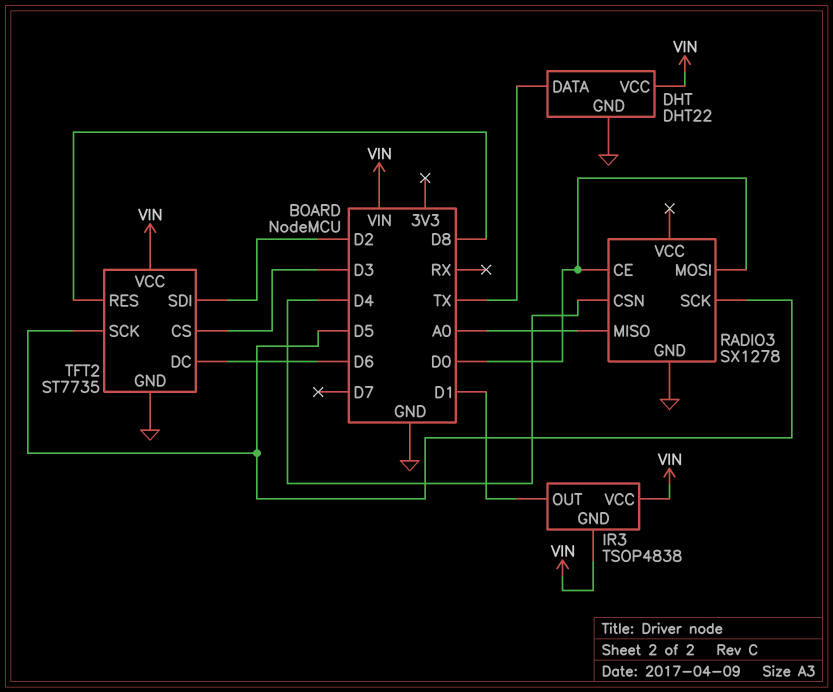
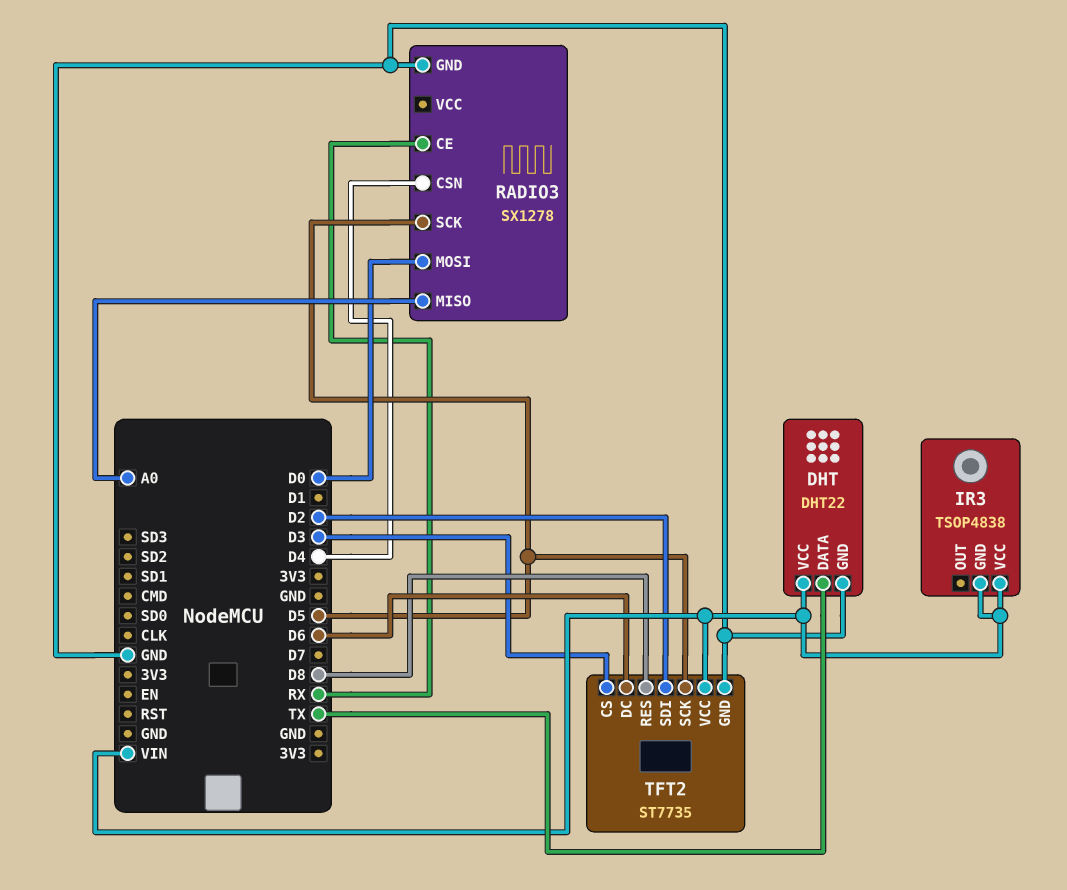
IR3 pin OUT: D1 -> none
RADIO3 pin CE: D0 -> RX

